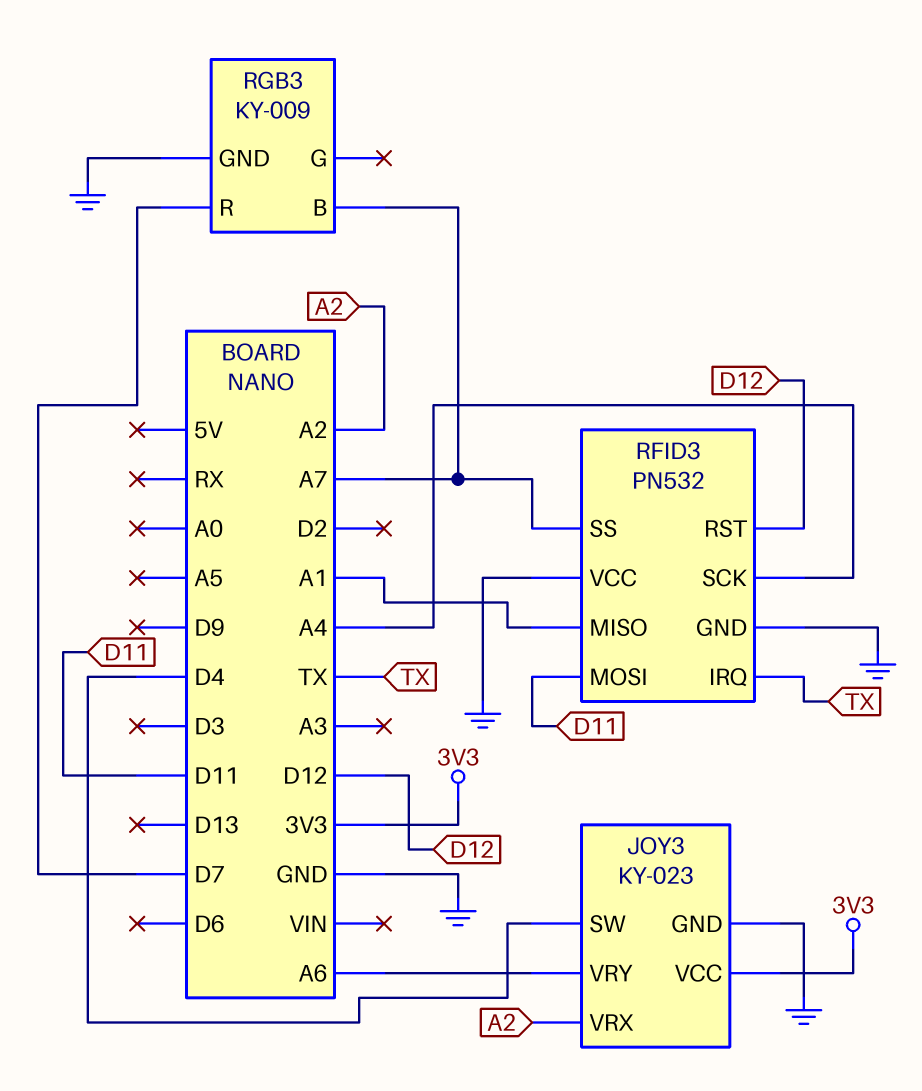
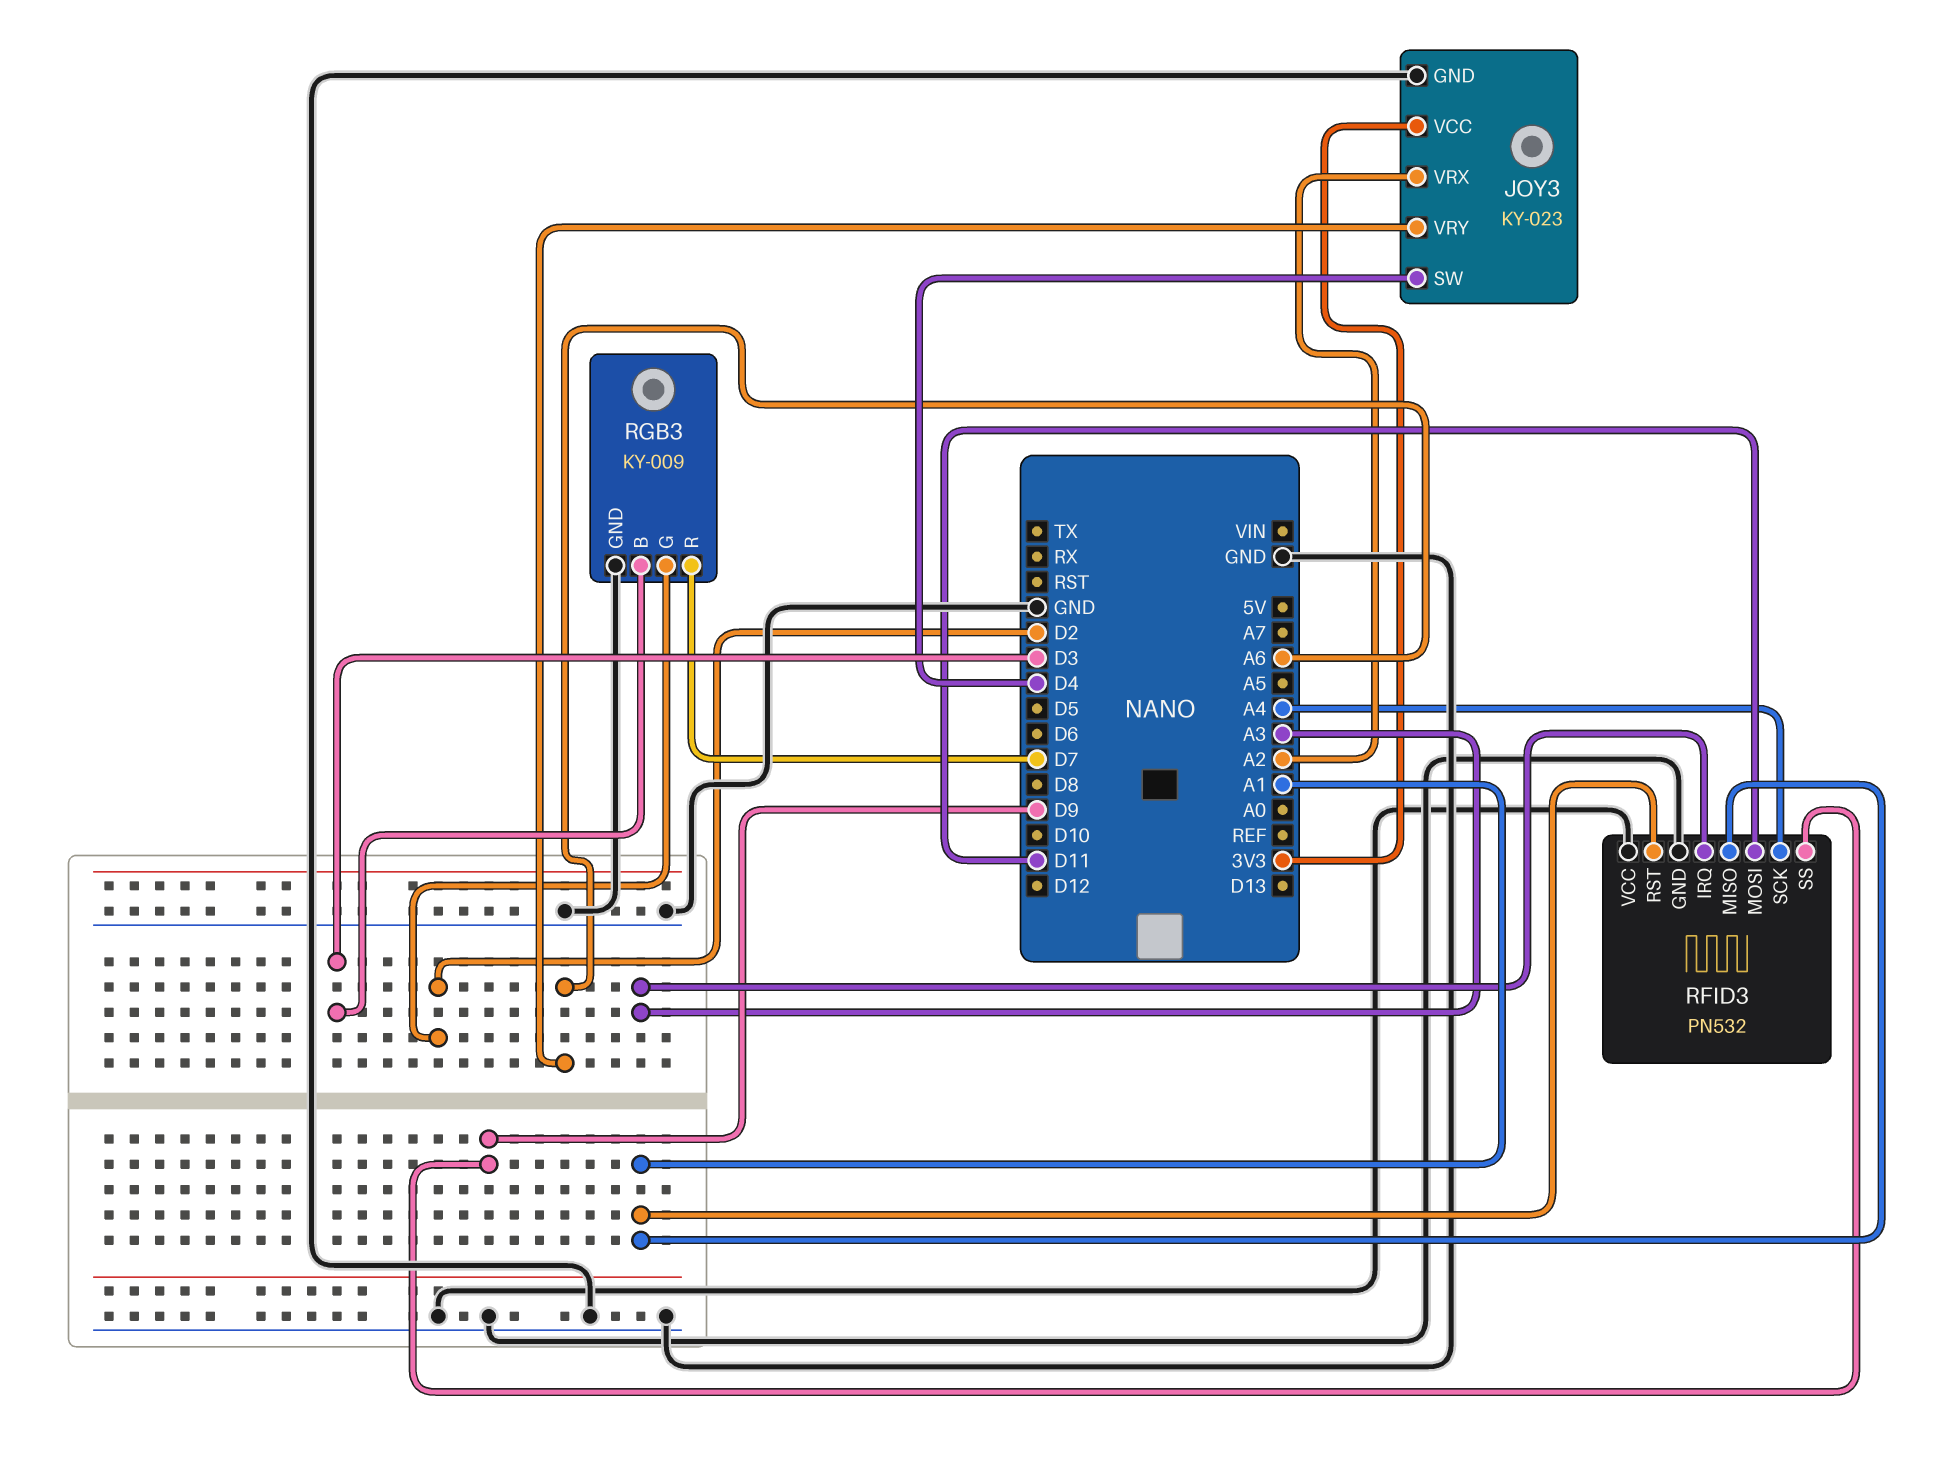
RFID3 pin IRQ: TX -> A3
RFID3 pin RST: D12 -> A1
RFID3 pin SS: A7 -> D9
RGB3 pin B: A7 -> D3
RGB3 pin G: none -> D2

